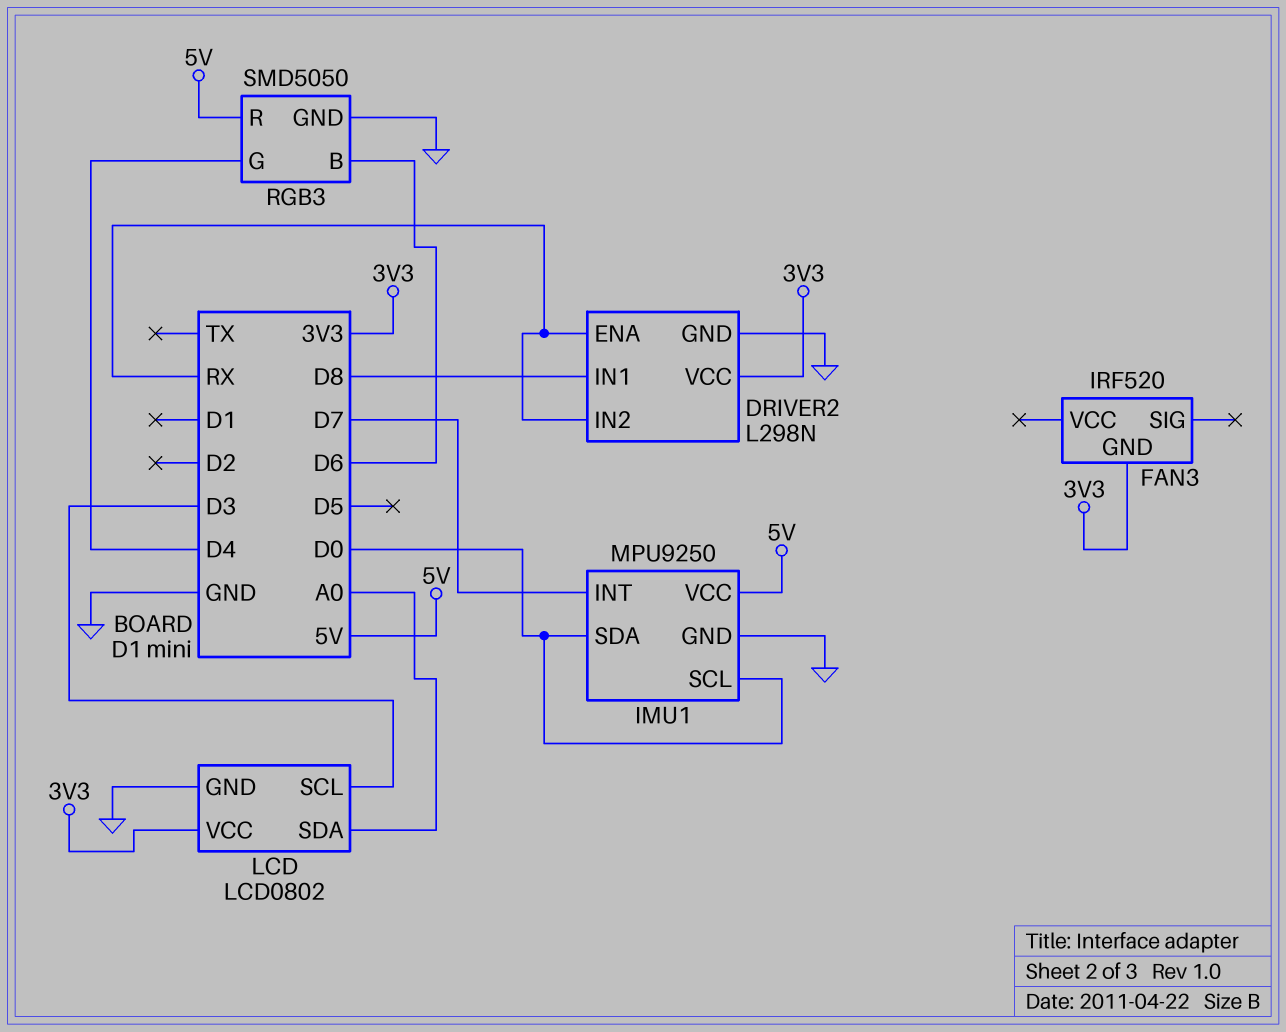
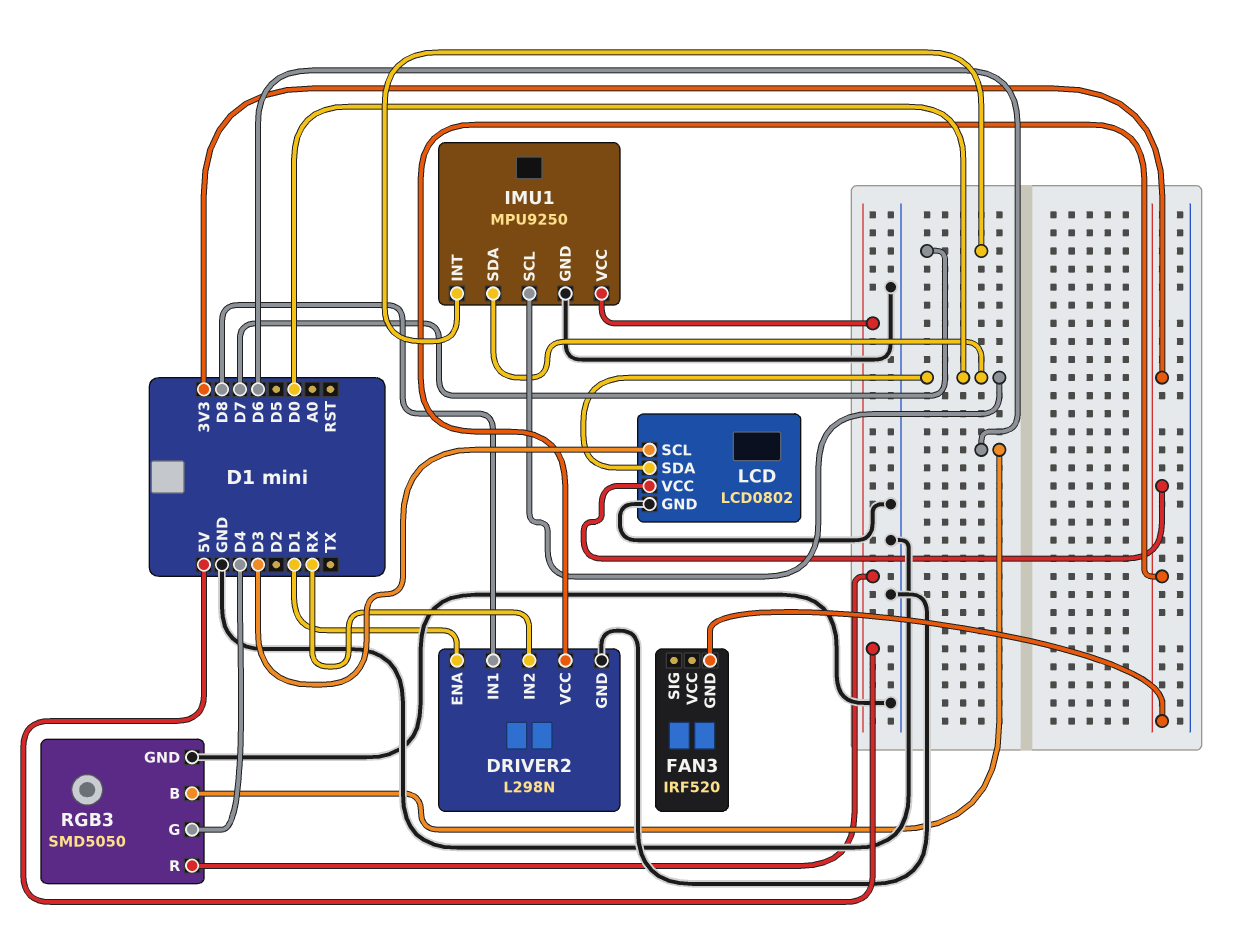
DRIVER2 pin ENA: RX -> D1
LCD pin SDA: A0 -> D0

